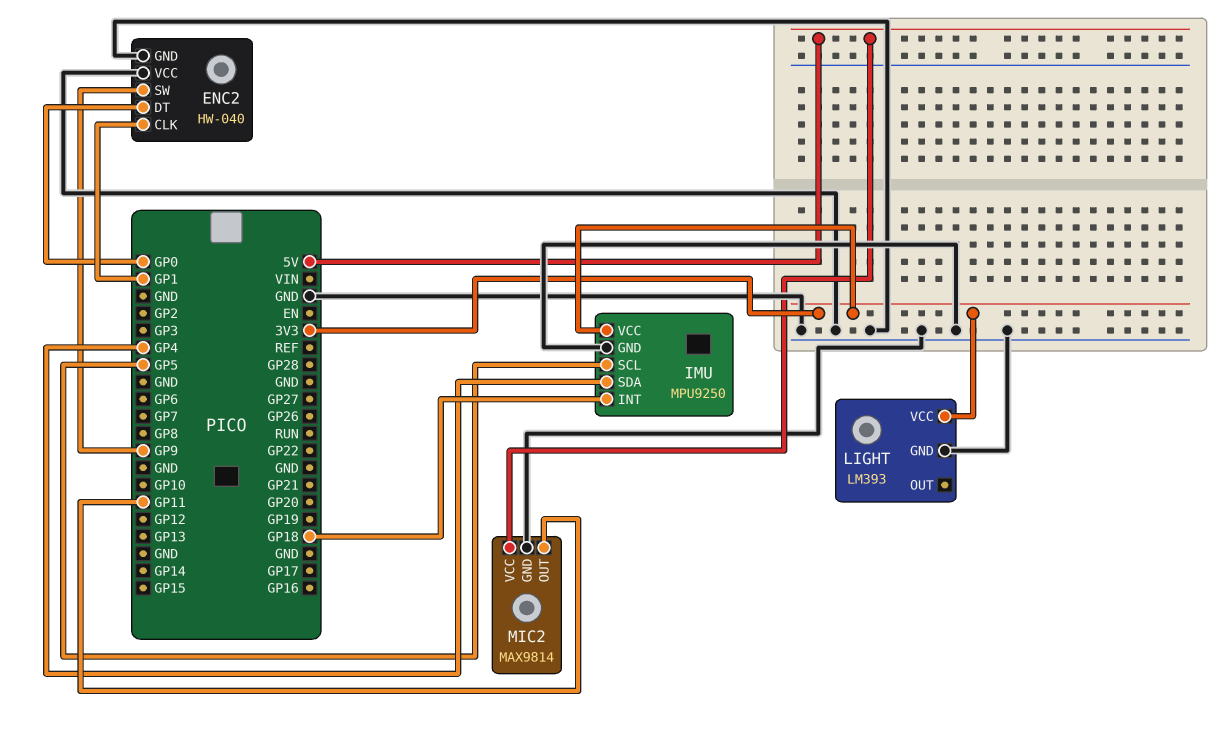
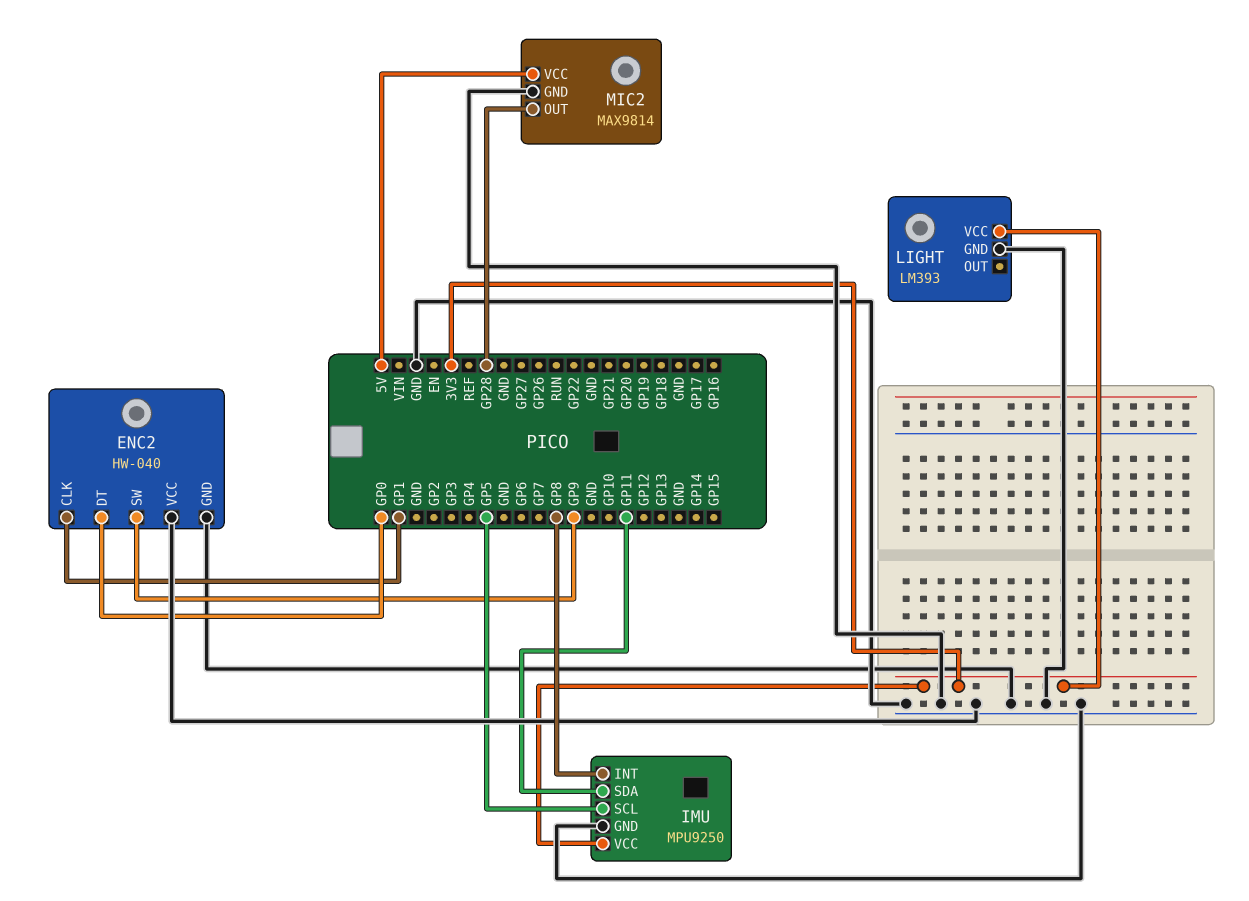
IMU pin INT: GP18 -> GP8
IMU pin SDA: GP4 -> GP11
MIC2 pin OUT: GP11 -> GP28

